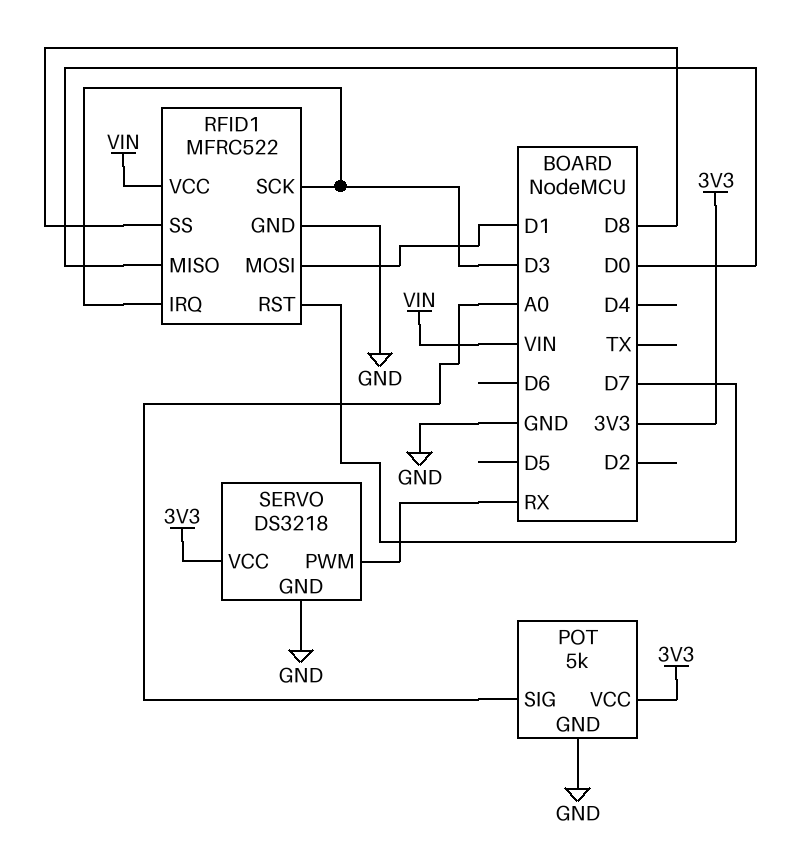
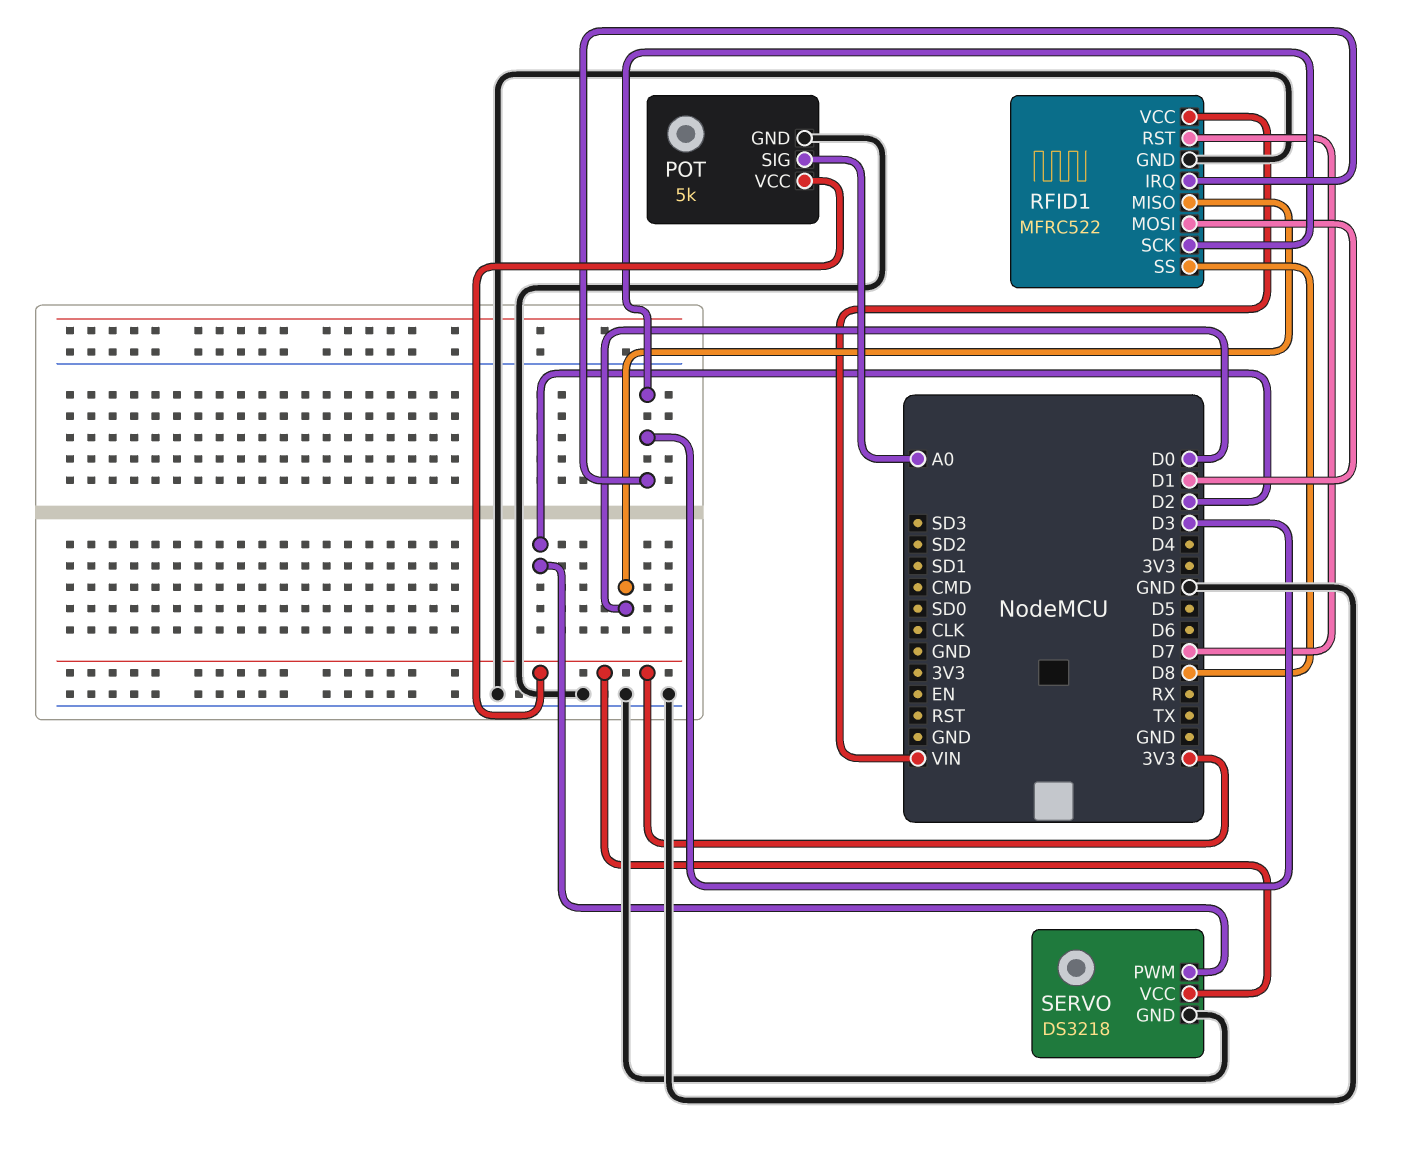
SERVO pin PWM: RX -> D2

